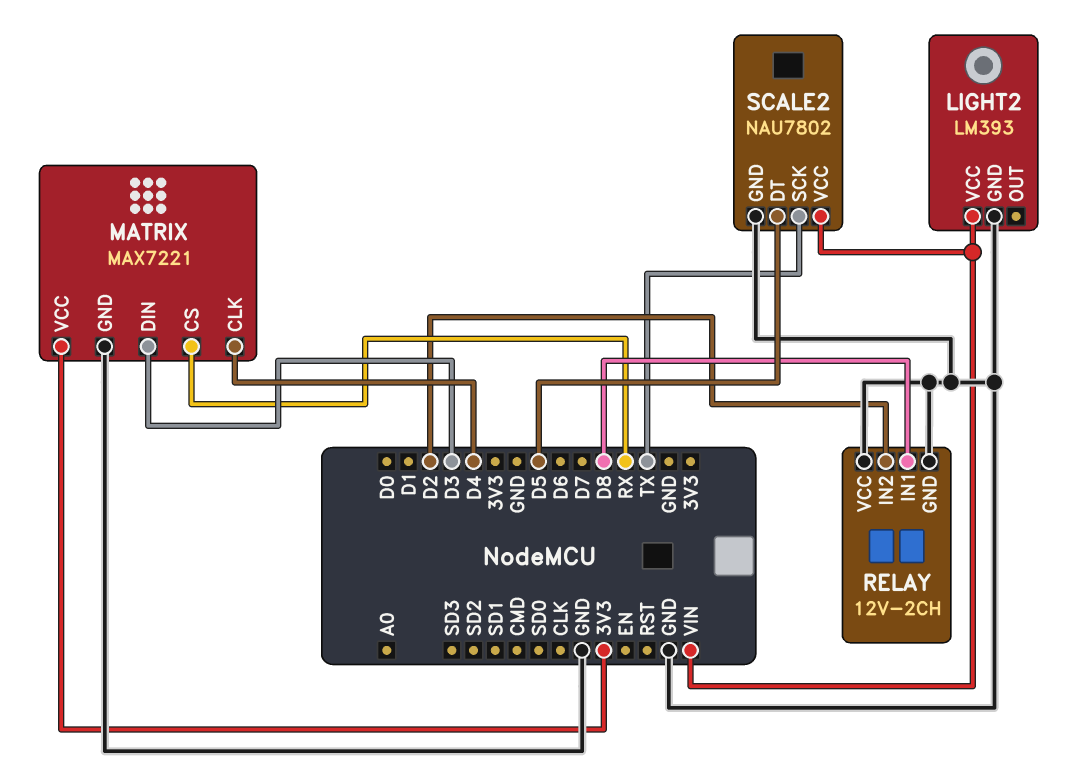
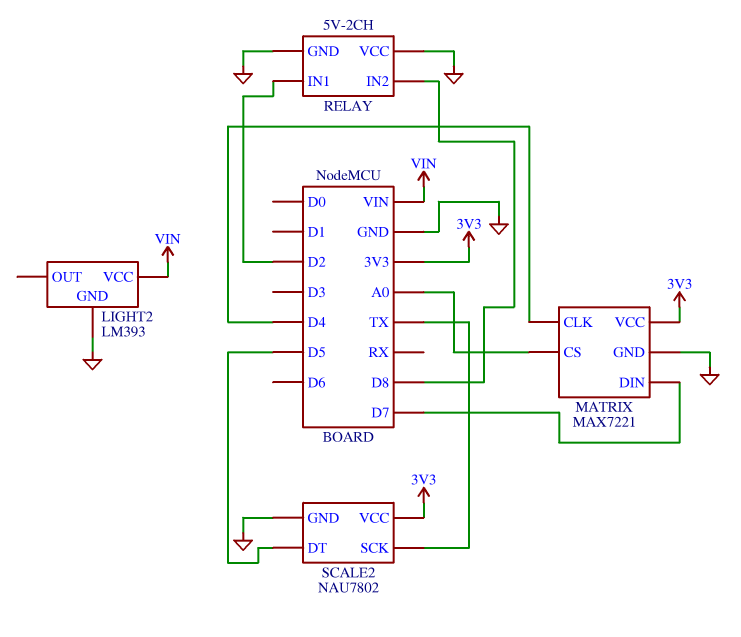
MATRIX pin CS: RX -> A0
MATRIX pin DIN: D3 -> D7
RELAY: 12V-2CH -> 5V-2CH
RELAY pin IN1: D8 -> D2
RELAY pin IN2: D2 -> D8
SCALE2 pin VCC: VIN -> 3V3

